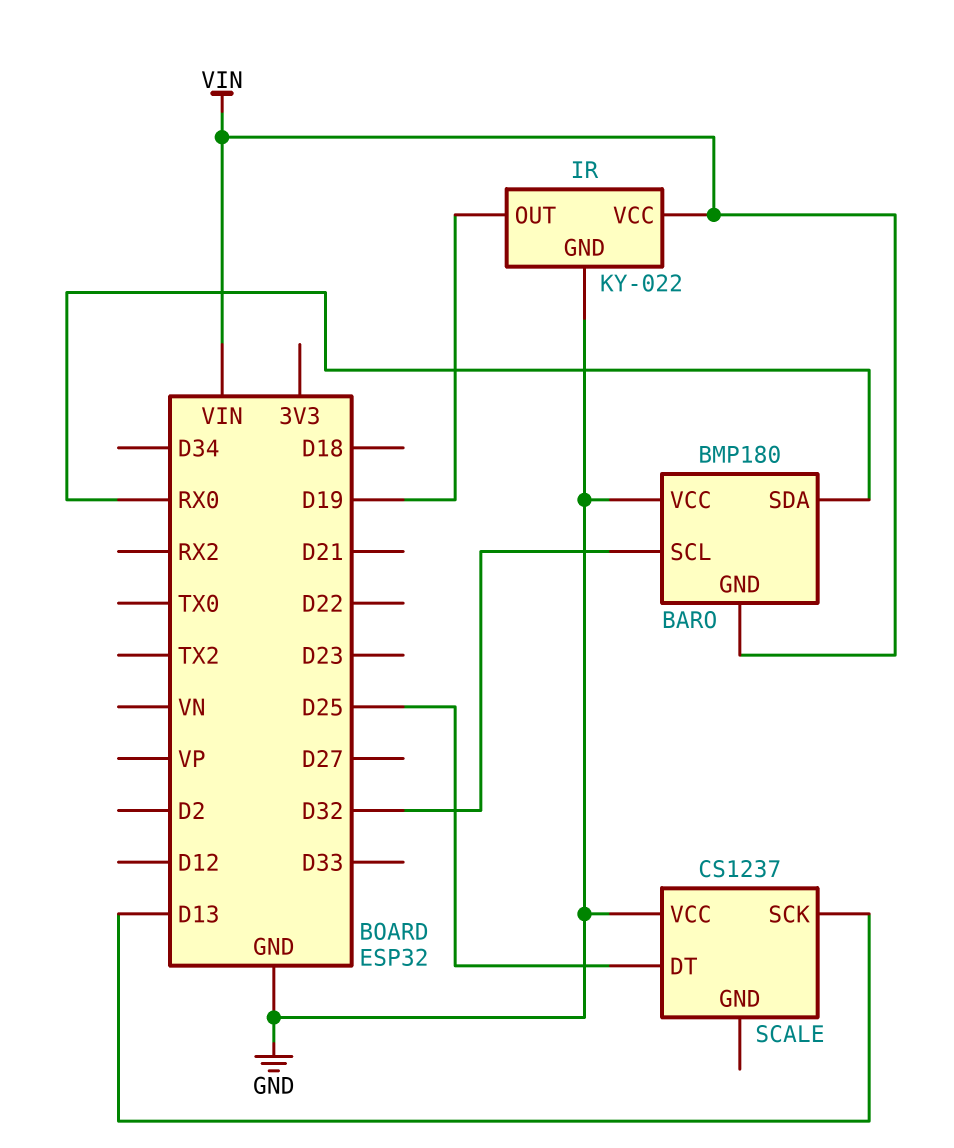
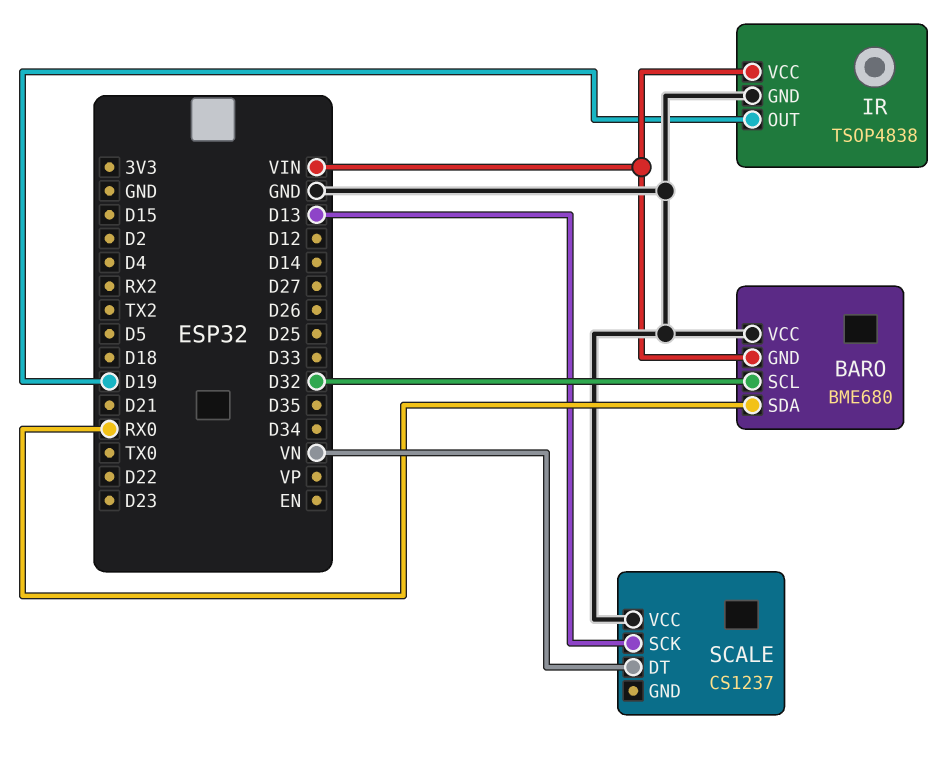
BARO: BMP180 -> BME680
IR: KY-022 -> TSOP4838
SCALE pin DT: D25 -> VN

